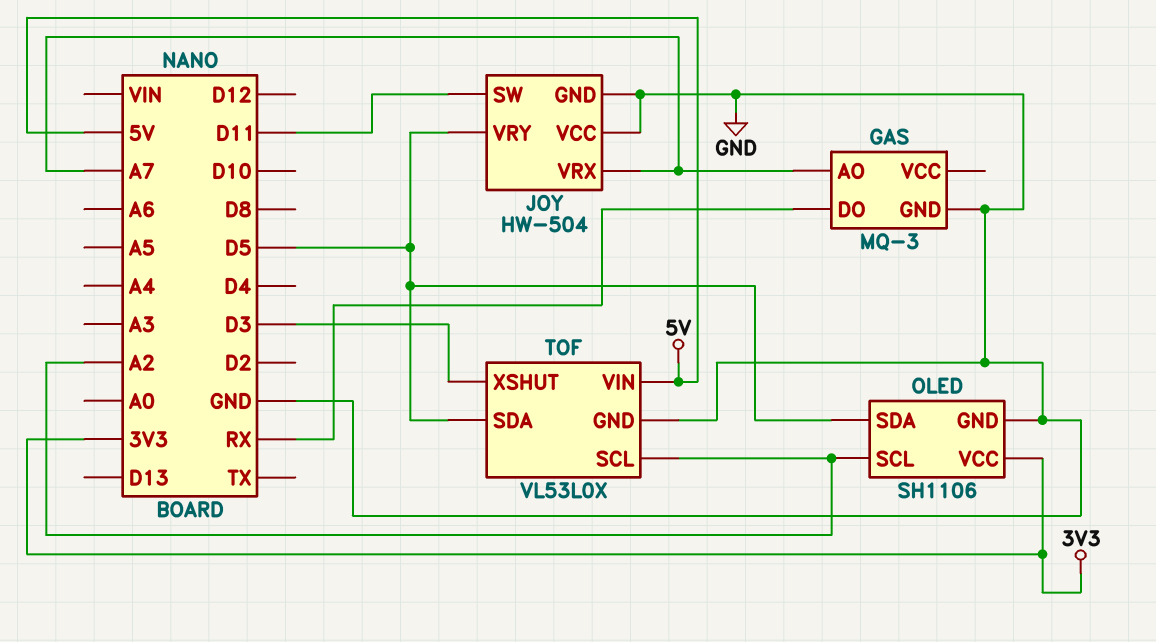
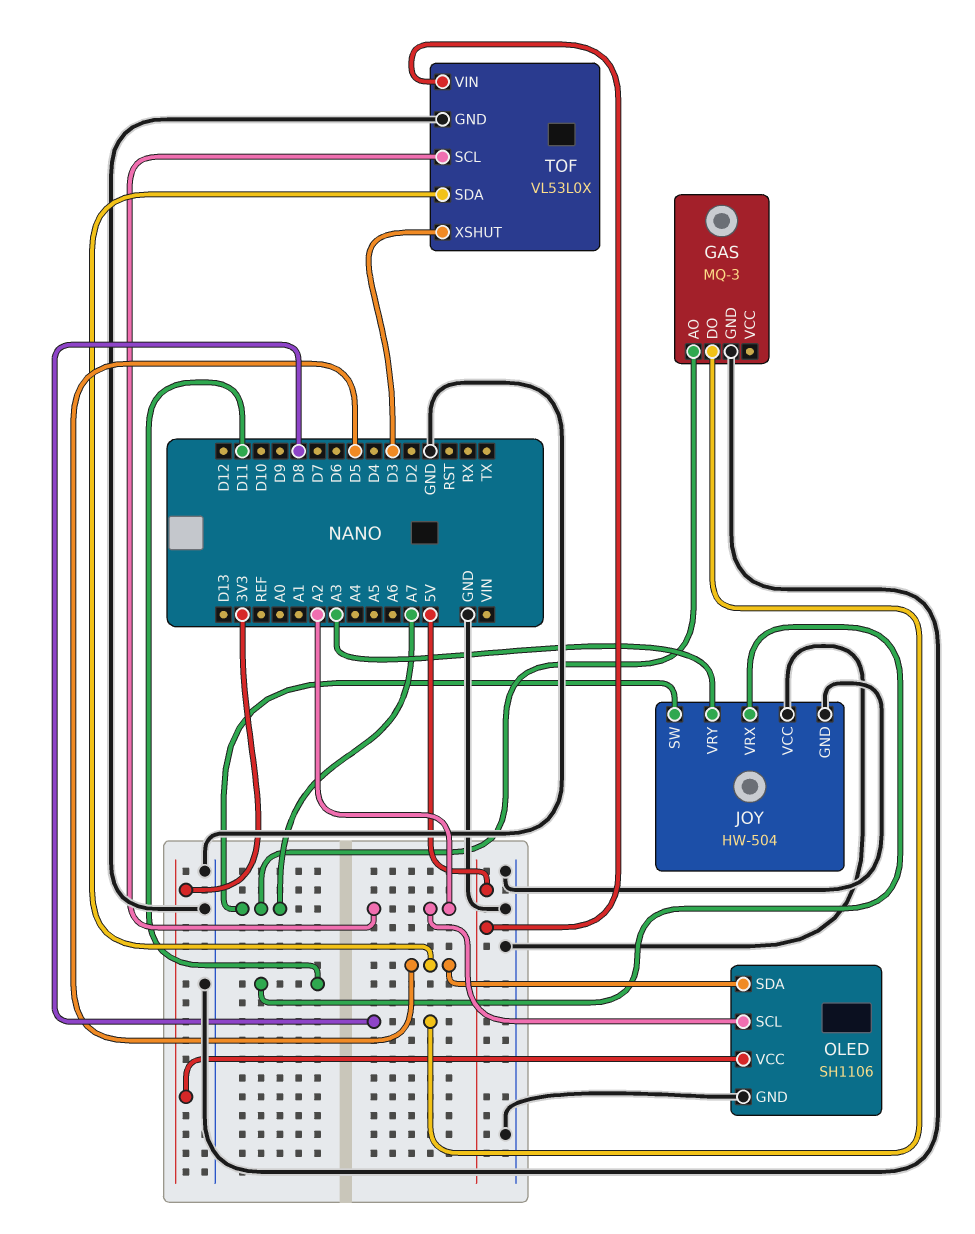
GAS pin DO: RX -> D8
JOY pin SW: D11 -> A7
JOY pin VRX: A7 -> D11
JOY pin VRY: D5 -> A3

